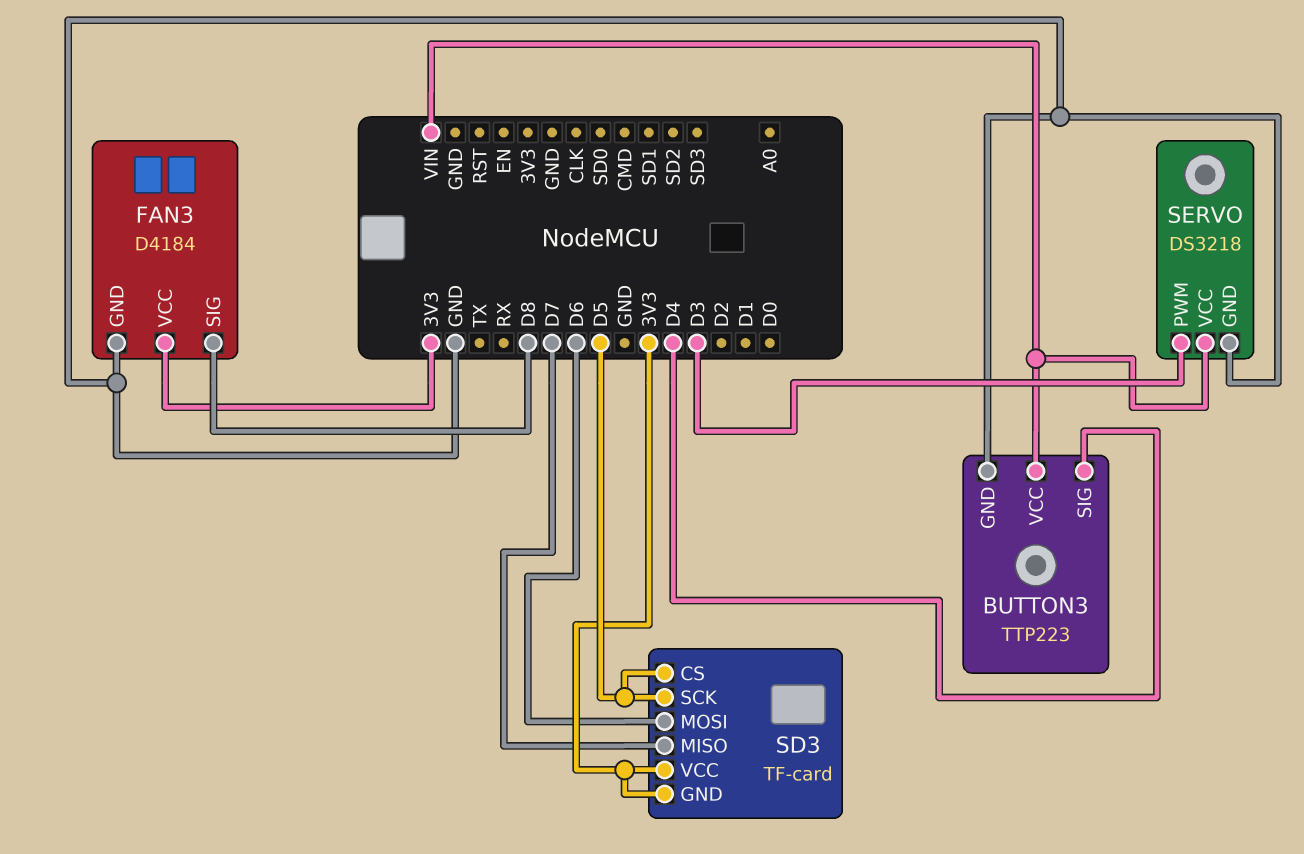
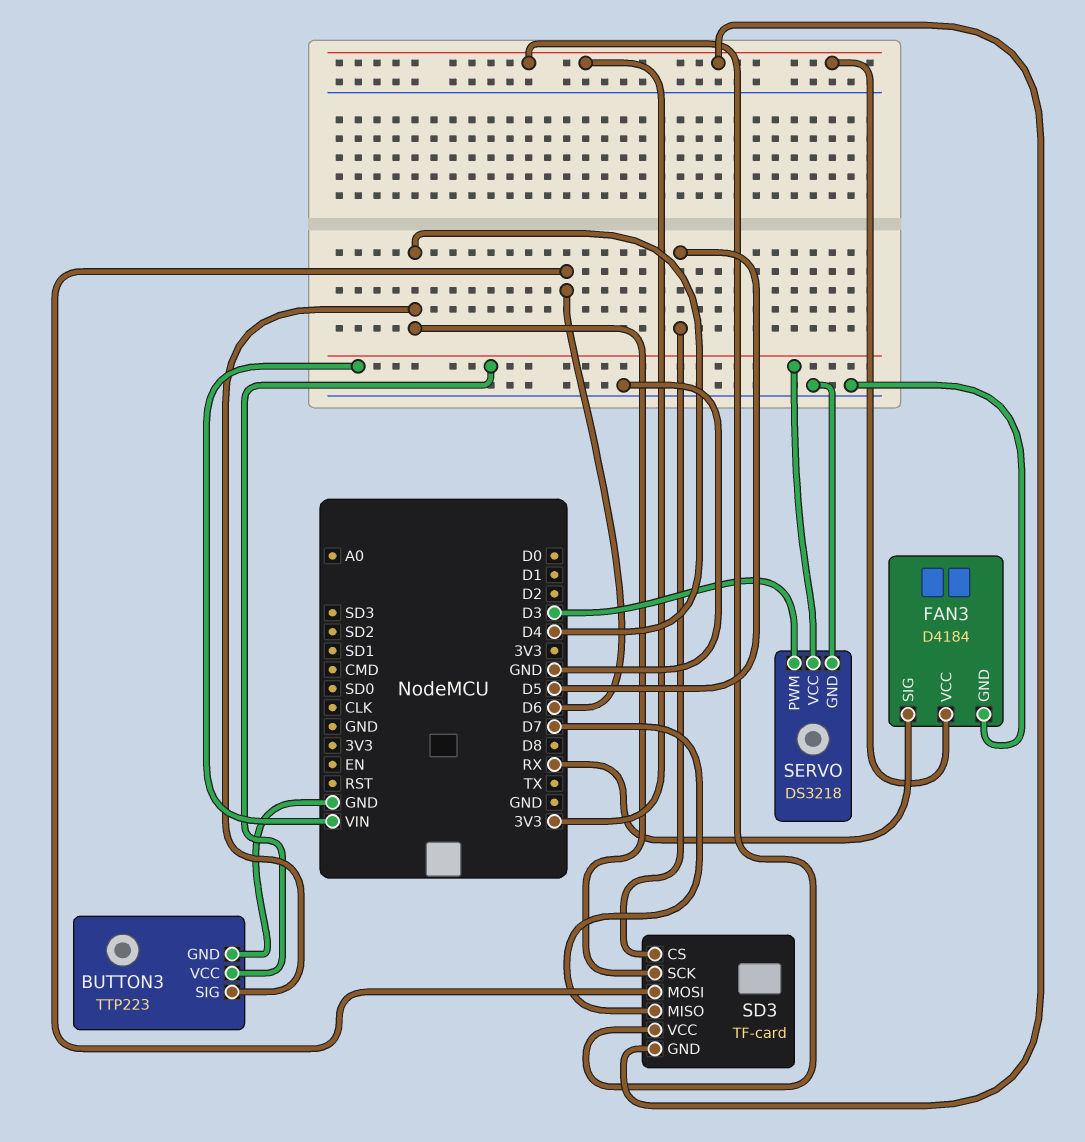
FAN3 pin SIG: D8 -> RX
SD3 pin SCK: D5 -> D4

